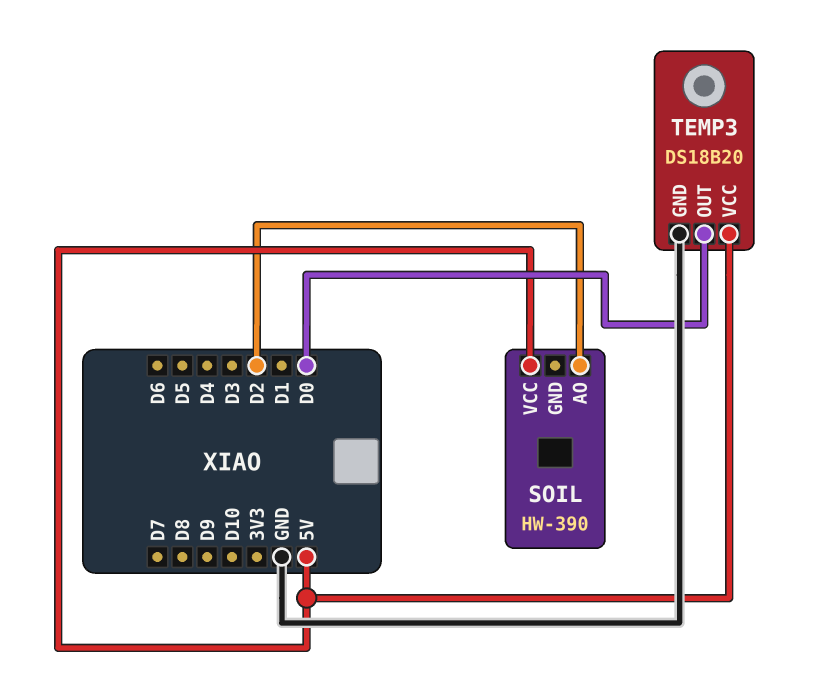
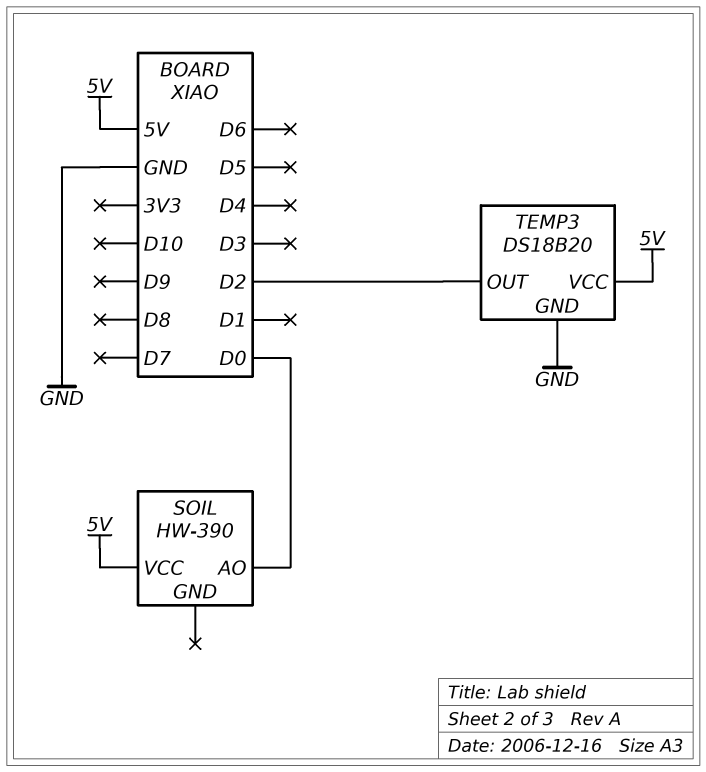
SOIL pin AO: D2 -> D0
TEMP3 pin OUT: D0 -> D2

